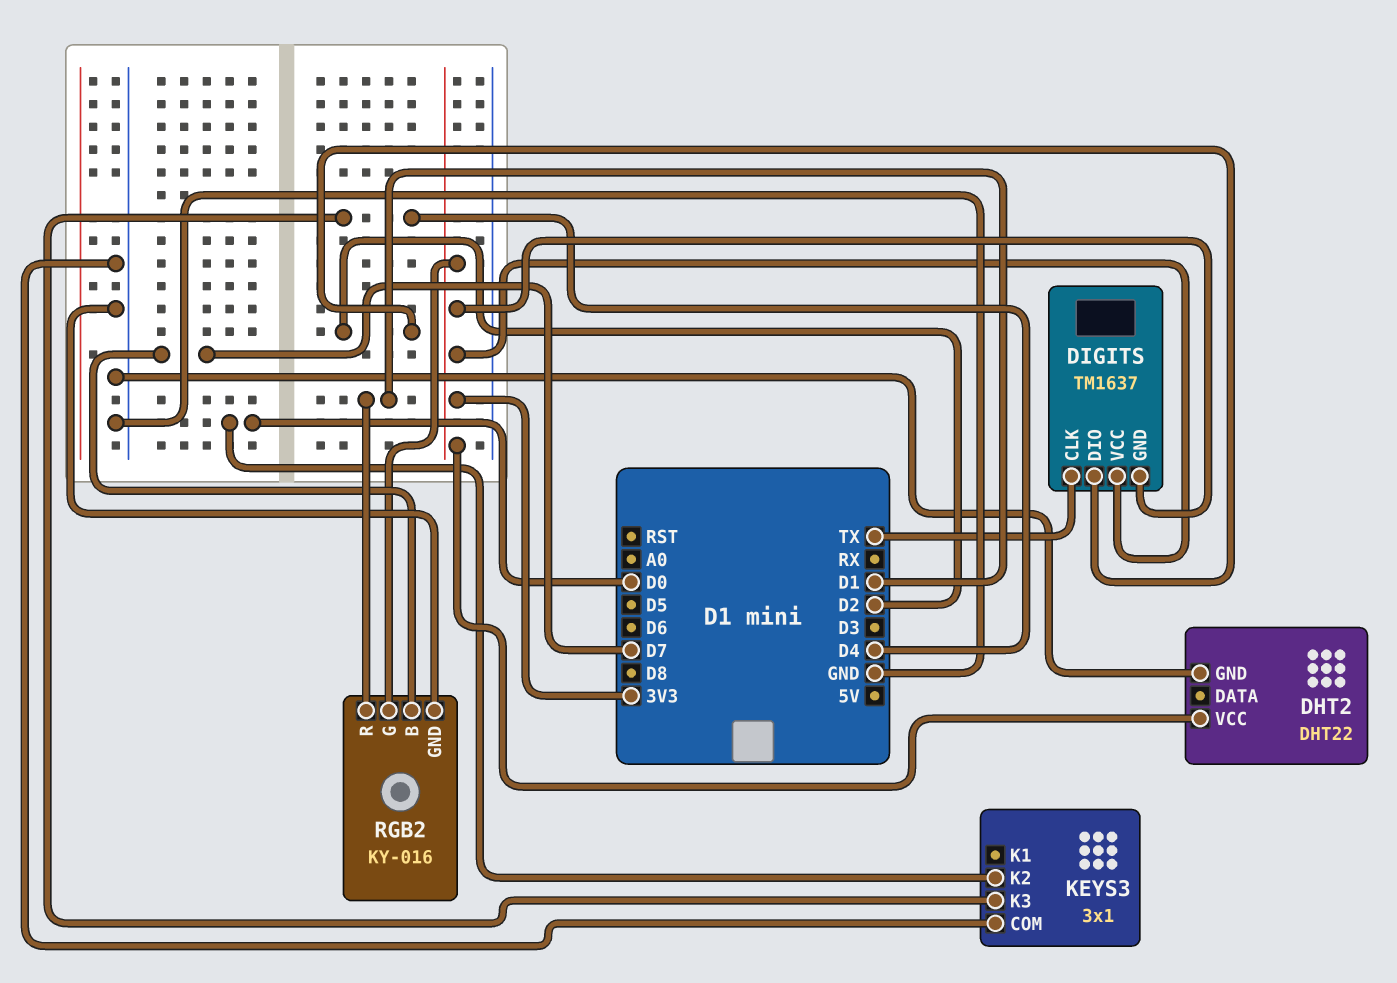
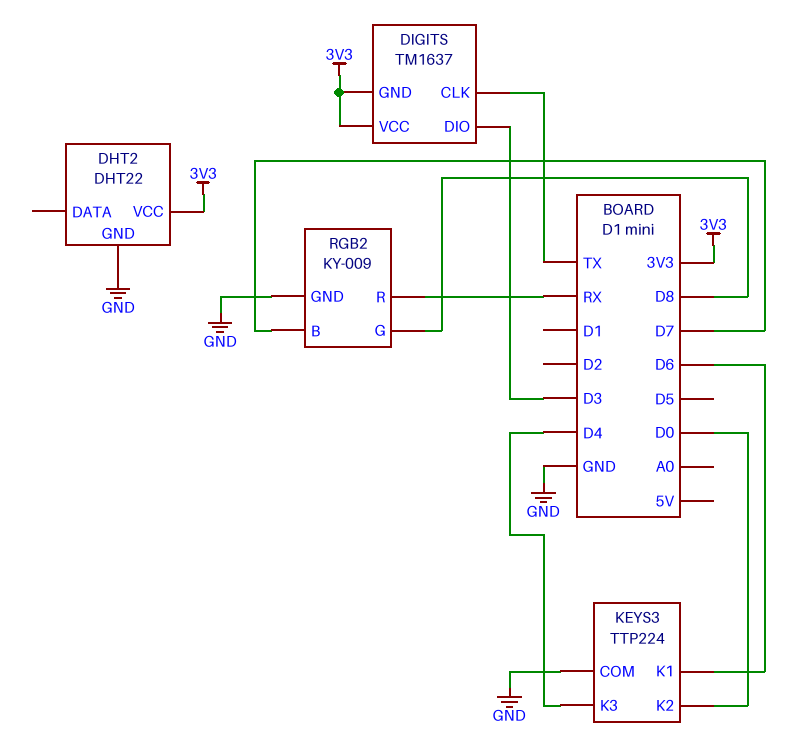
DIGITS pin DIO: D2 -> D3
KEYS3: 3x1 -> TTP224
KEYS3 pin K1: none -> D6
RGB2: KY-016 -> KY-009
RGB2 pin G: 3V3 -> D8
RGB2 pin R: D1 -> RX

